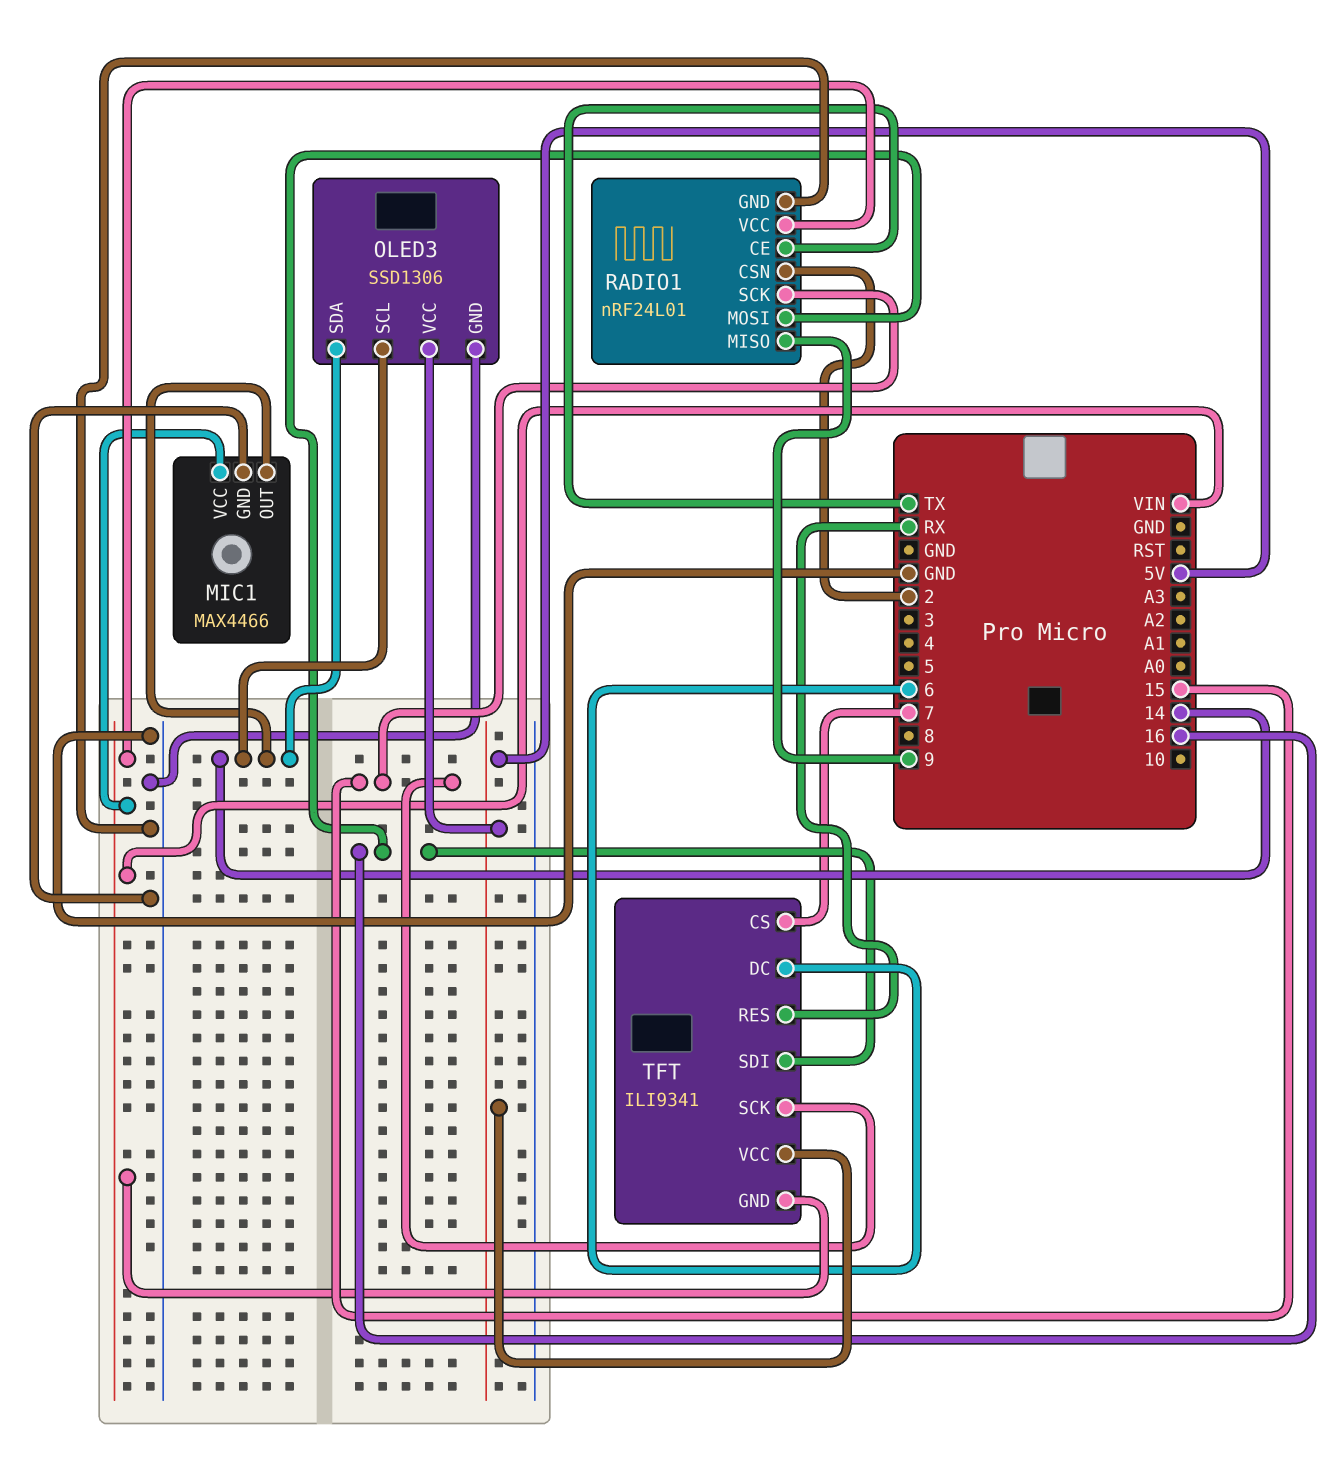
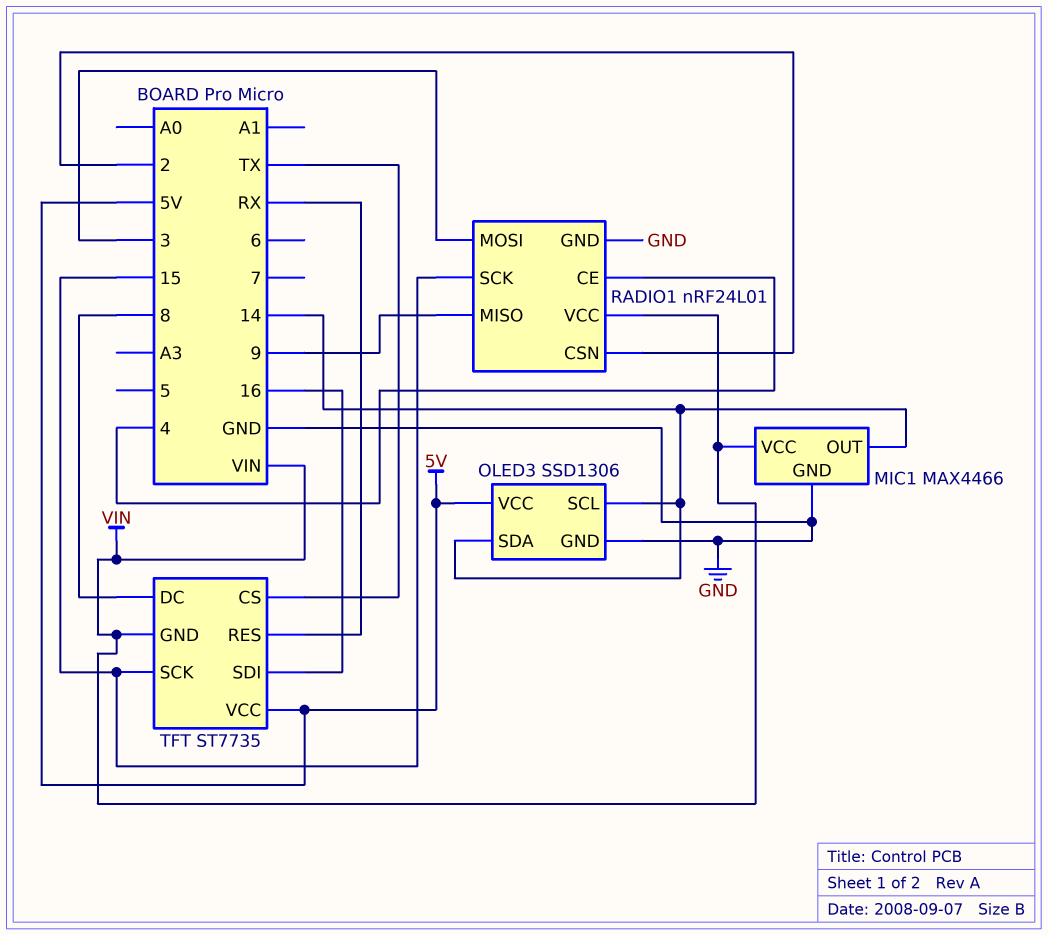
RADIO1 pin CE: TX -> 4
RADIO1 pin MOSI: 16 -> 3
TFT: ILI9341 -> ST7735
TFT pin CS: 7 -> TX
TFT pin DC: 6 -> 8

